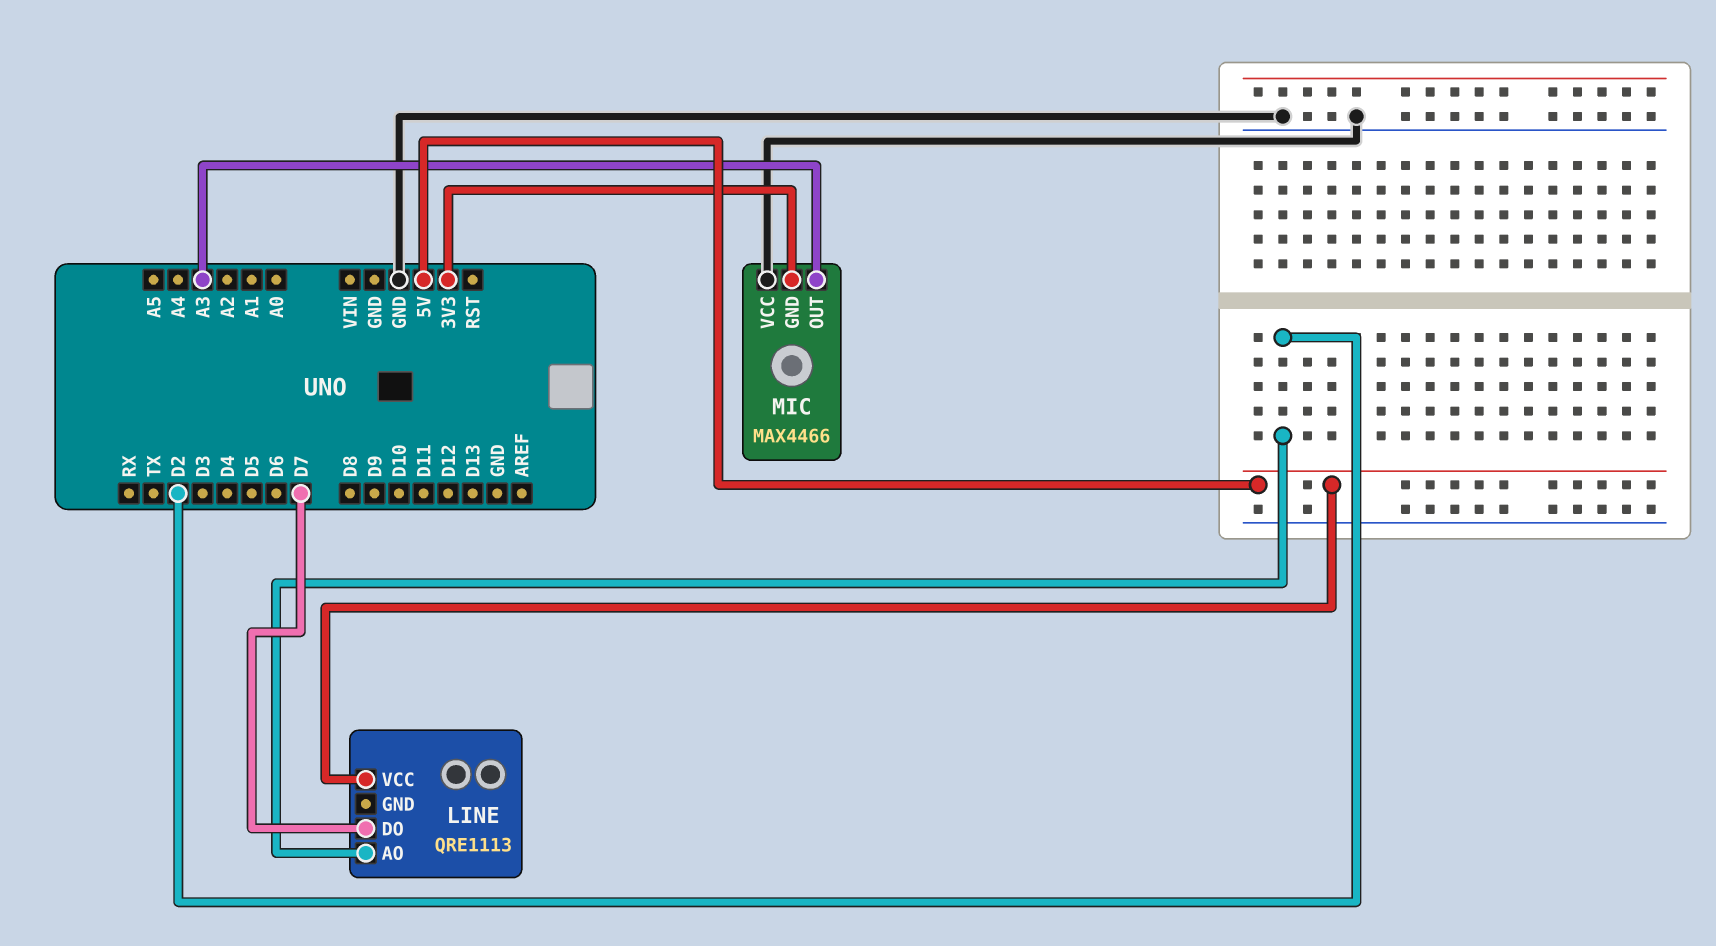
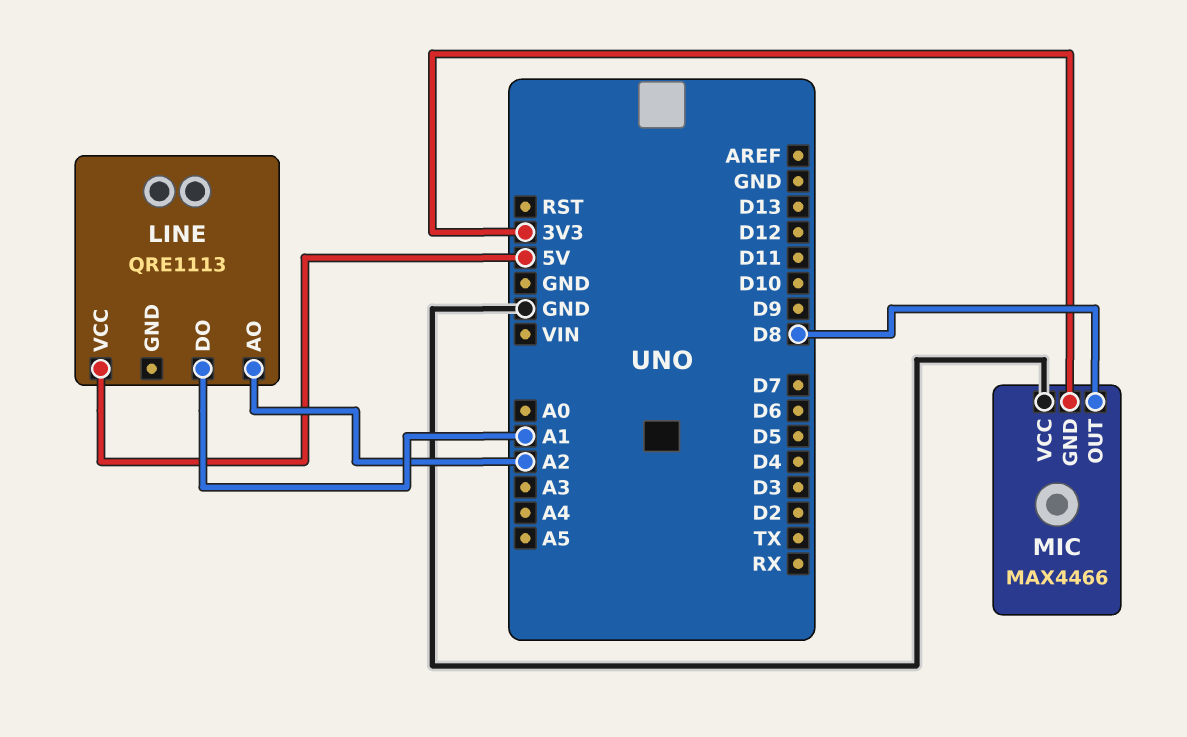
LINE pin AO: D2 -> A2
LINE pin DO: D7 -> A1
MIC pin OUT: A3 -> D8

